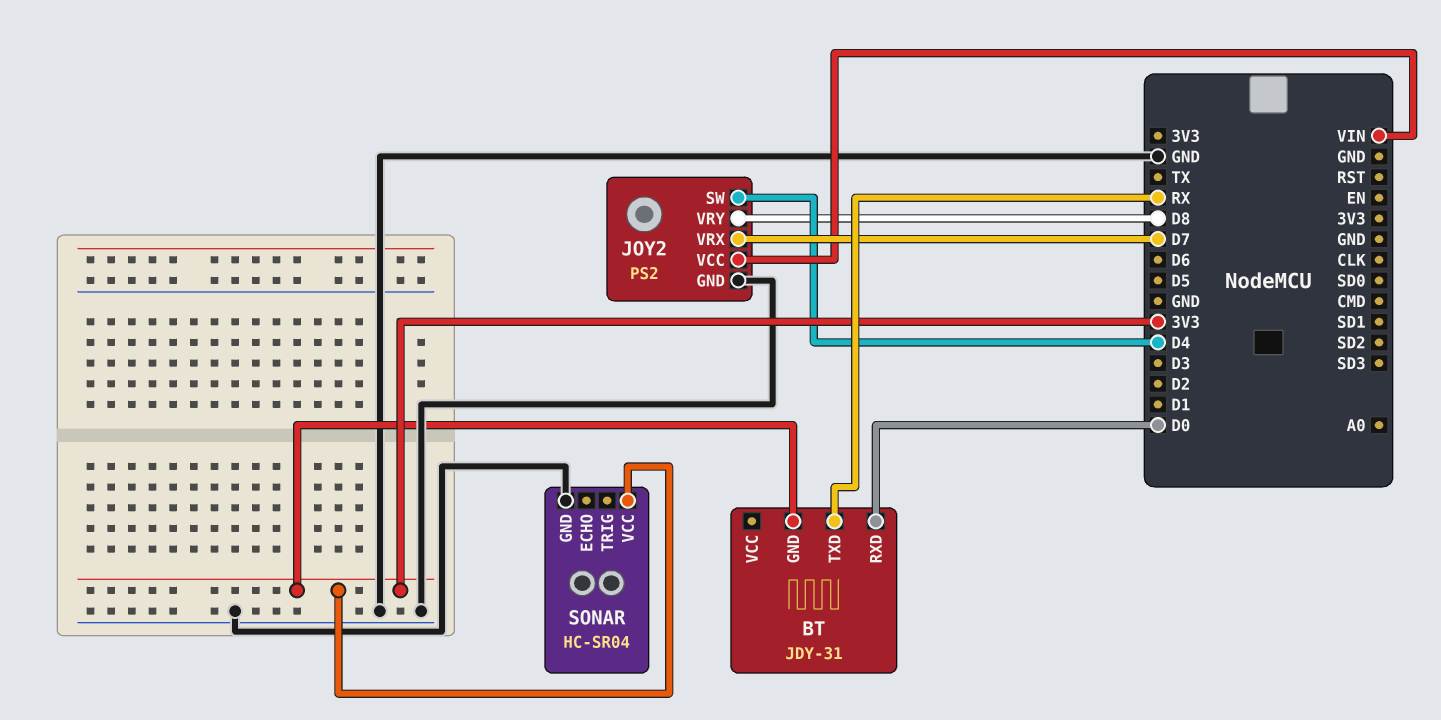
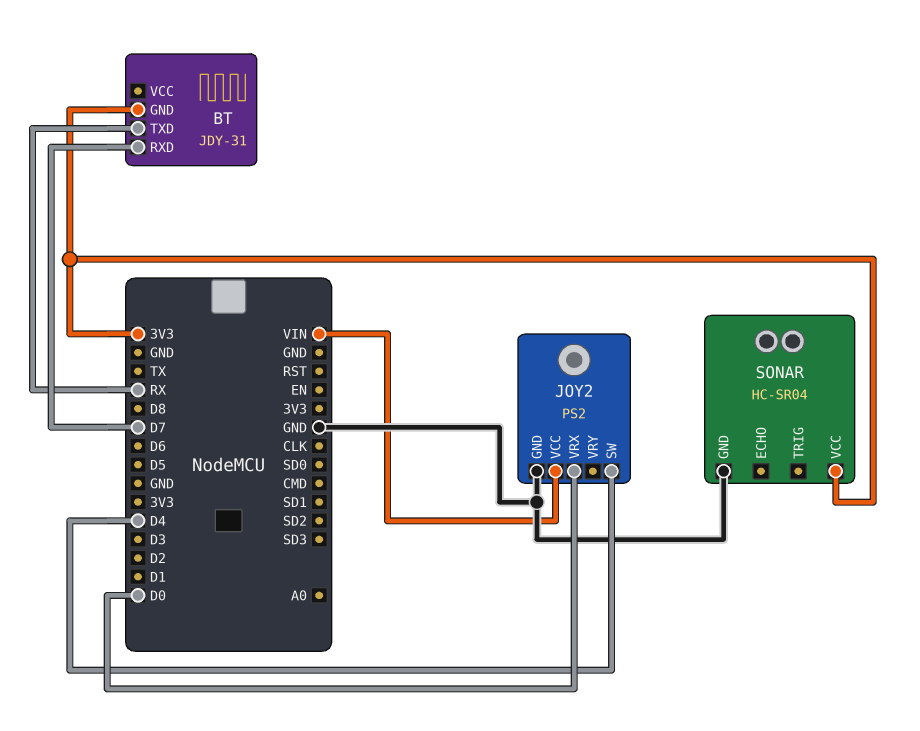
BT pin RXD: D0 -> D7
JOY2 pin VRX: D7 -> D0
JOY2 pin VRY: D8 -> none

